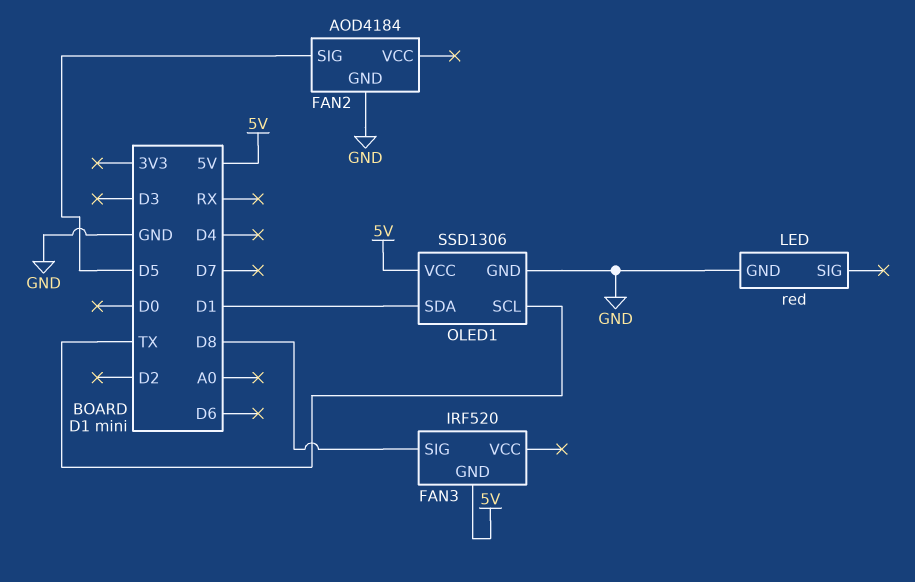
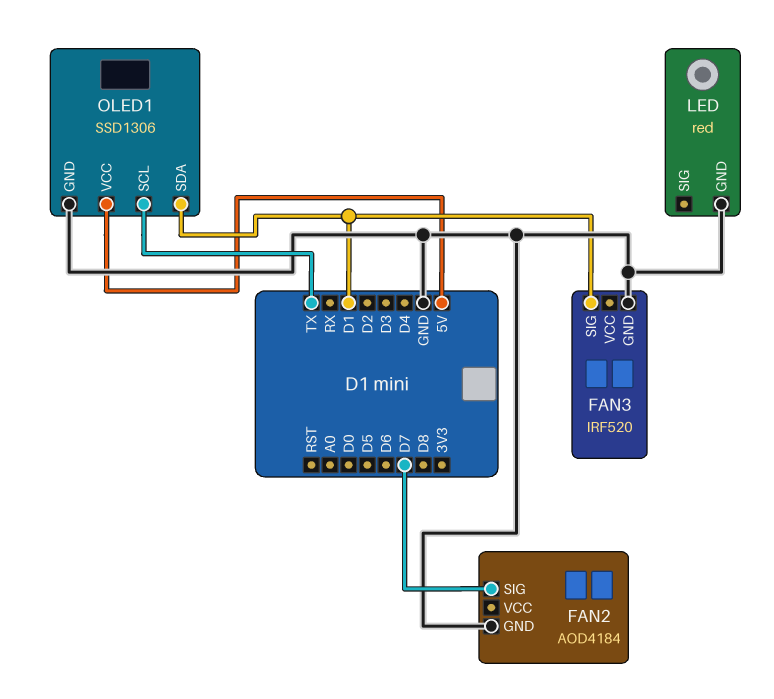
FAN2 pin SIG: D5 -> D7
FAN3 pin GND: 5V -> GND
FAN3 pin SIG: D8 -> D1

